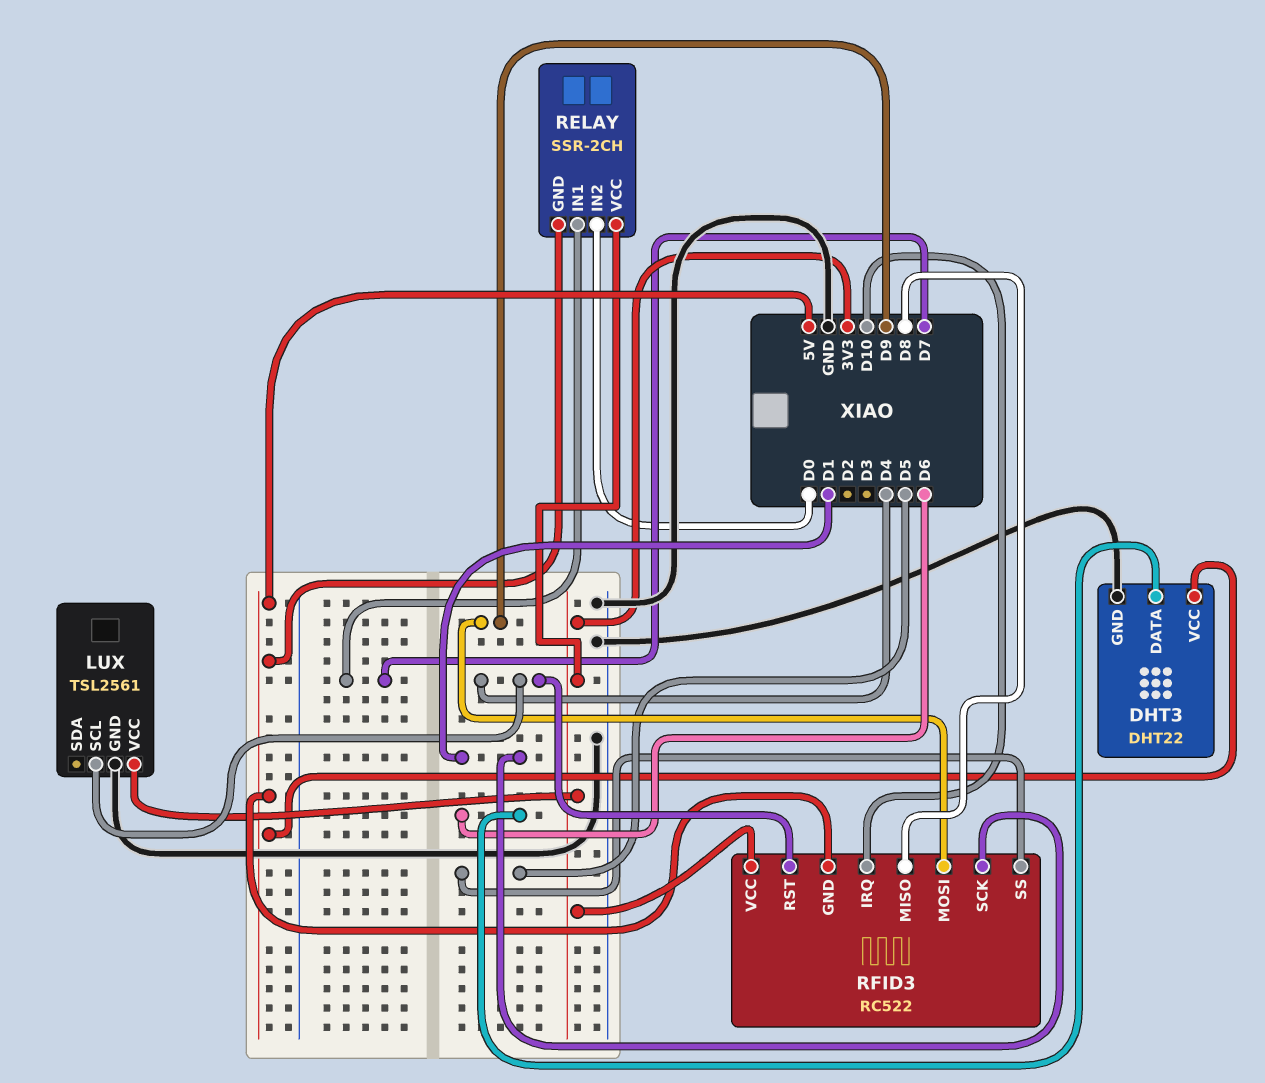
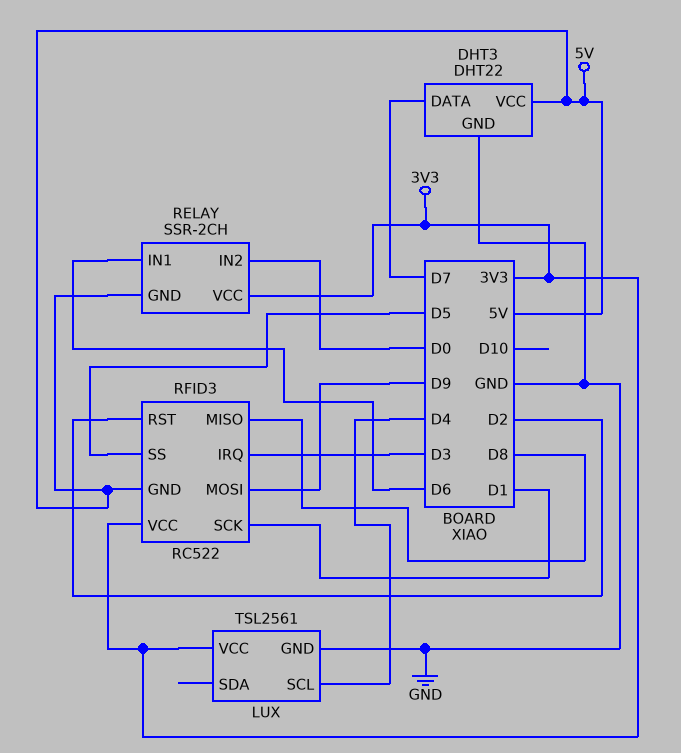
DHT3 pin DATA: D6 -> D7
RELAY pin IN1: D7 -> D6
RFID3 pin IRQ: D10 -> D3
RFID3 pin RST: D4 -> D2

